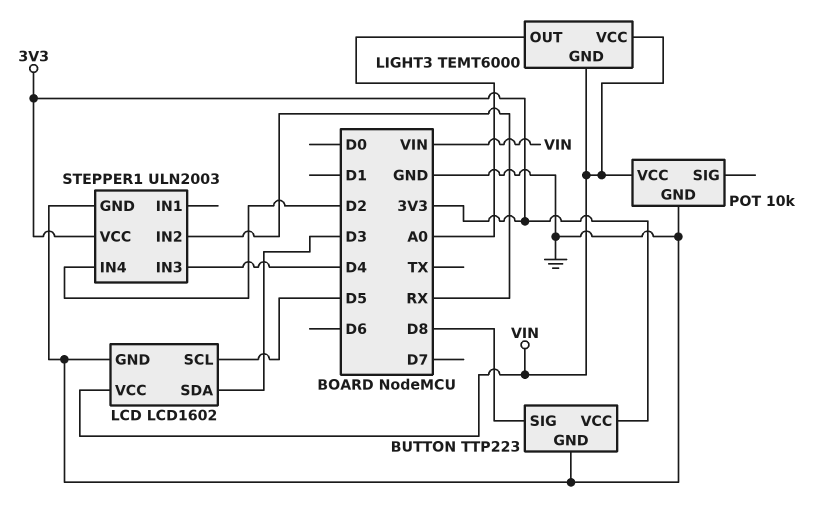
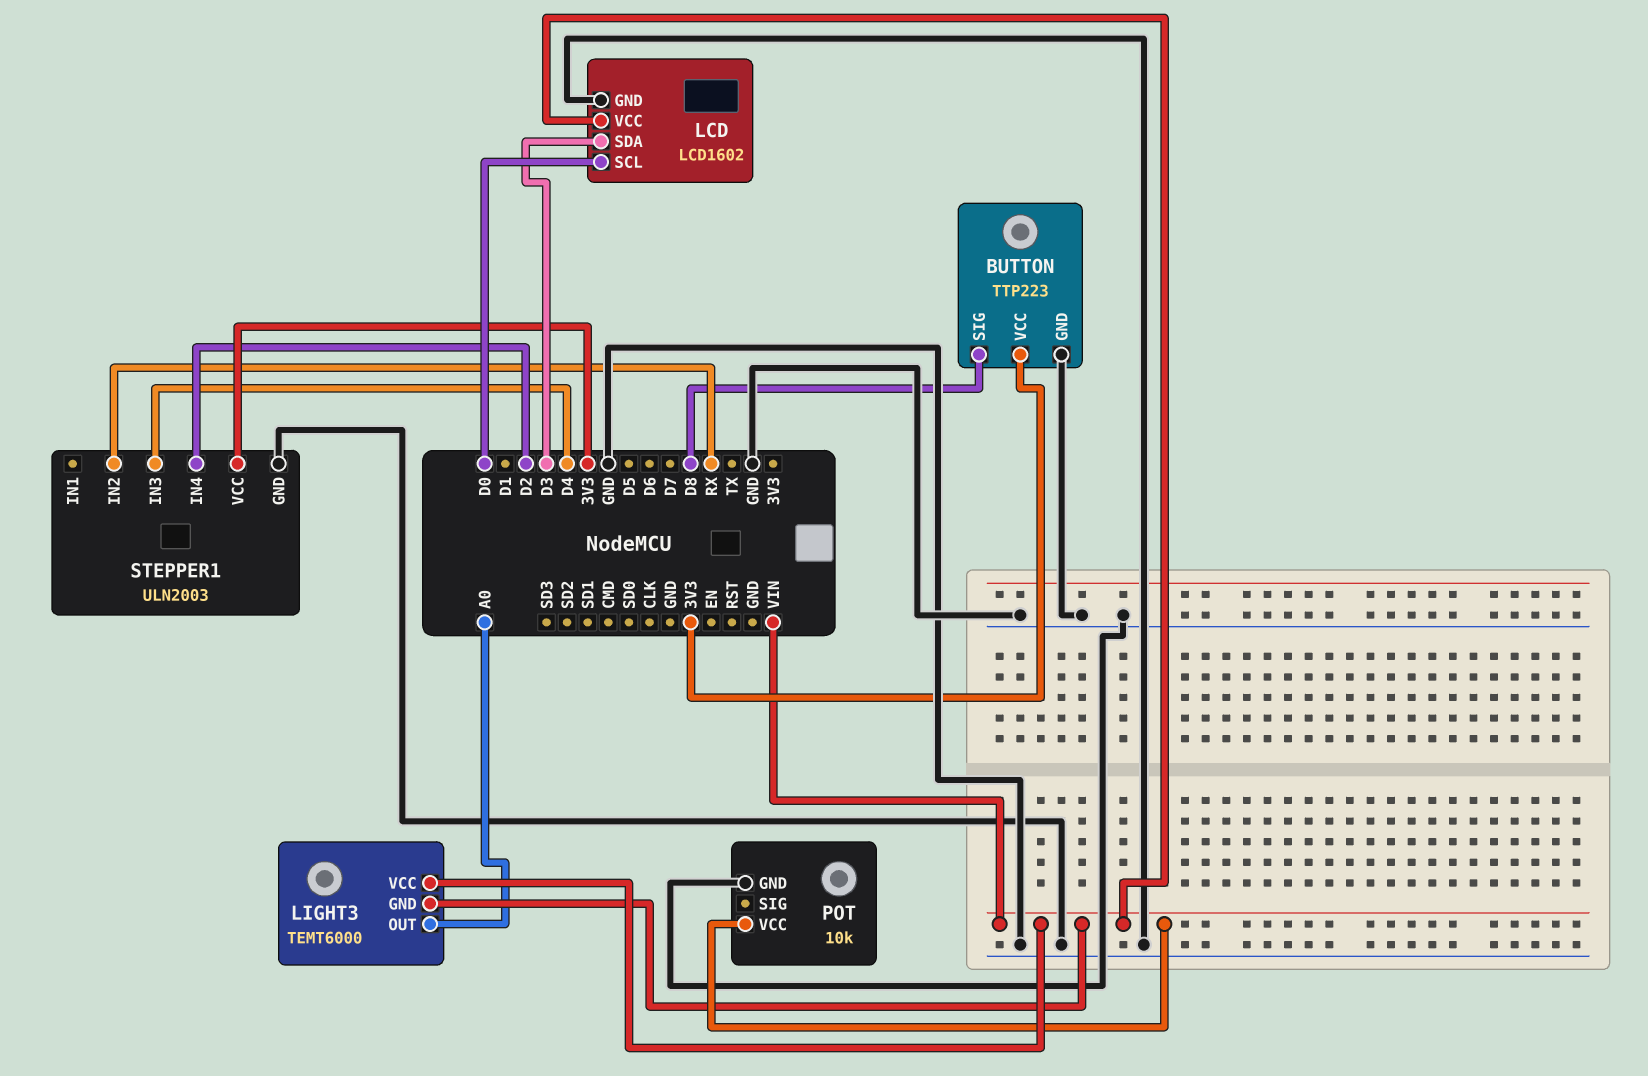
LCD pin SCL: D5 -> D0

